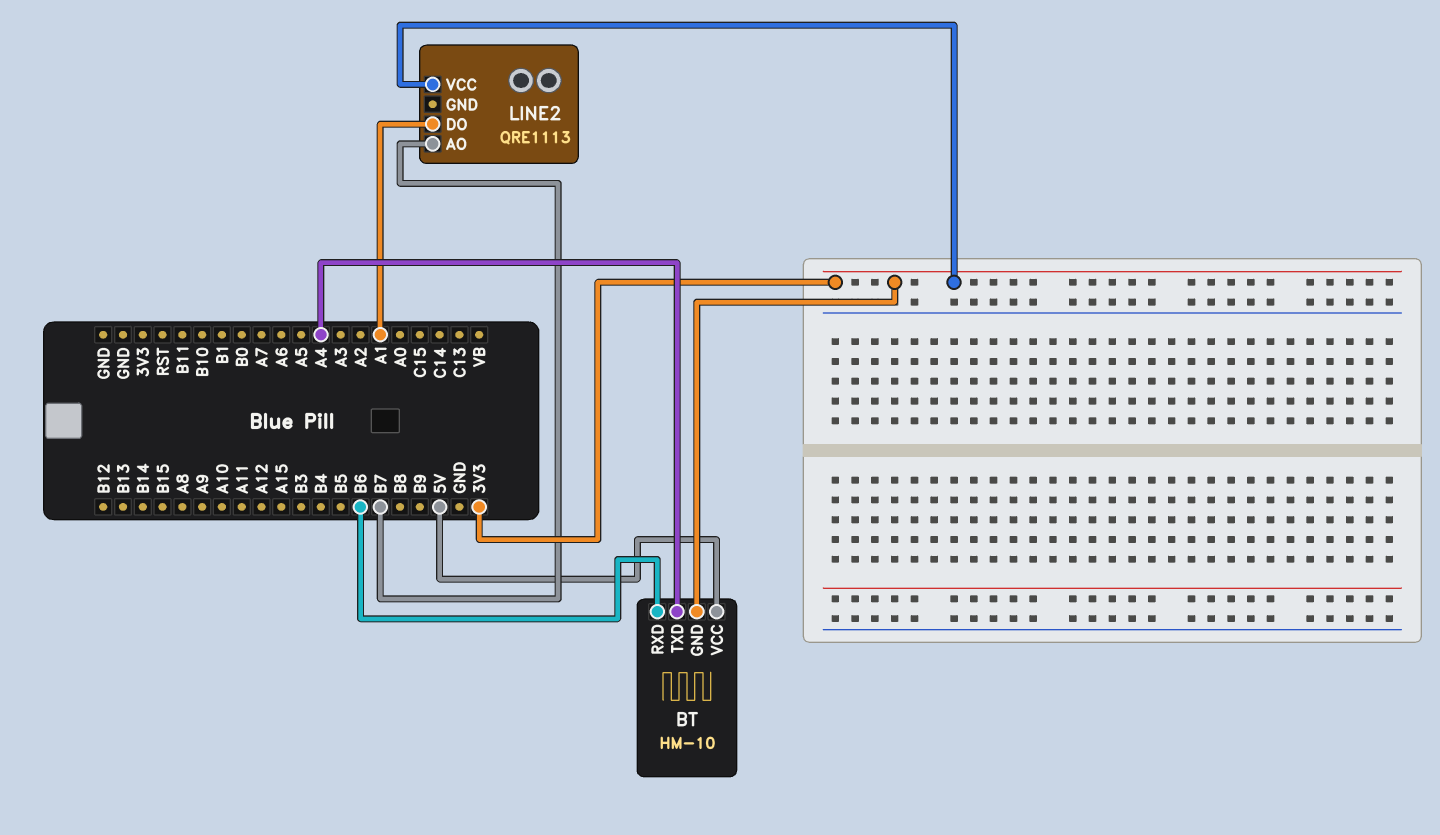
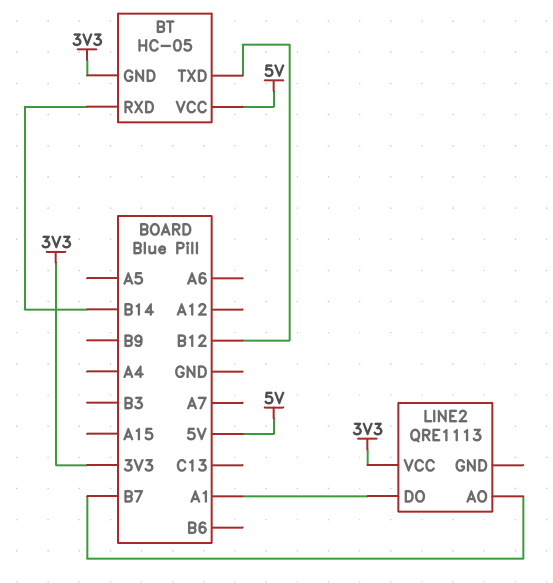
BT: HM-10 -> HC-05
BT pin RXD: B6 -> B14
BT pin TXD: A4 -> B12

